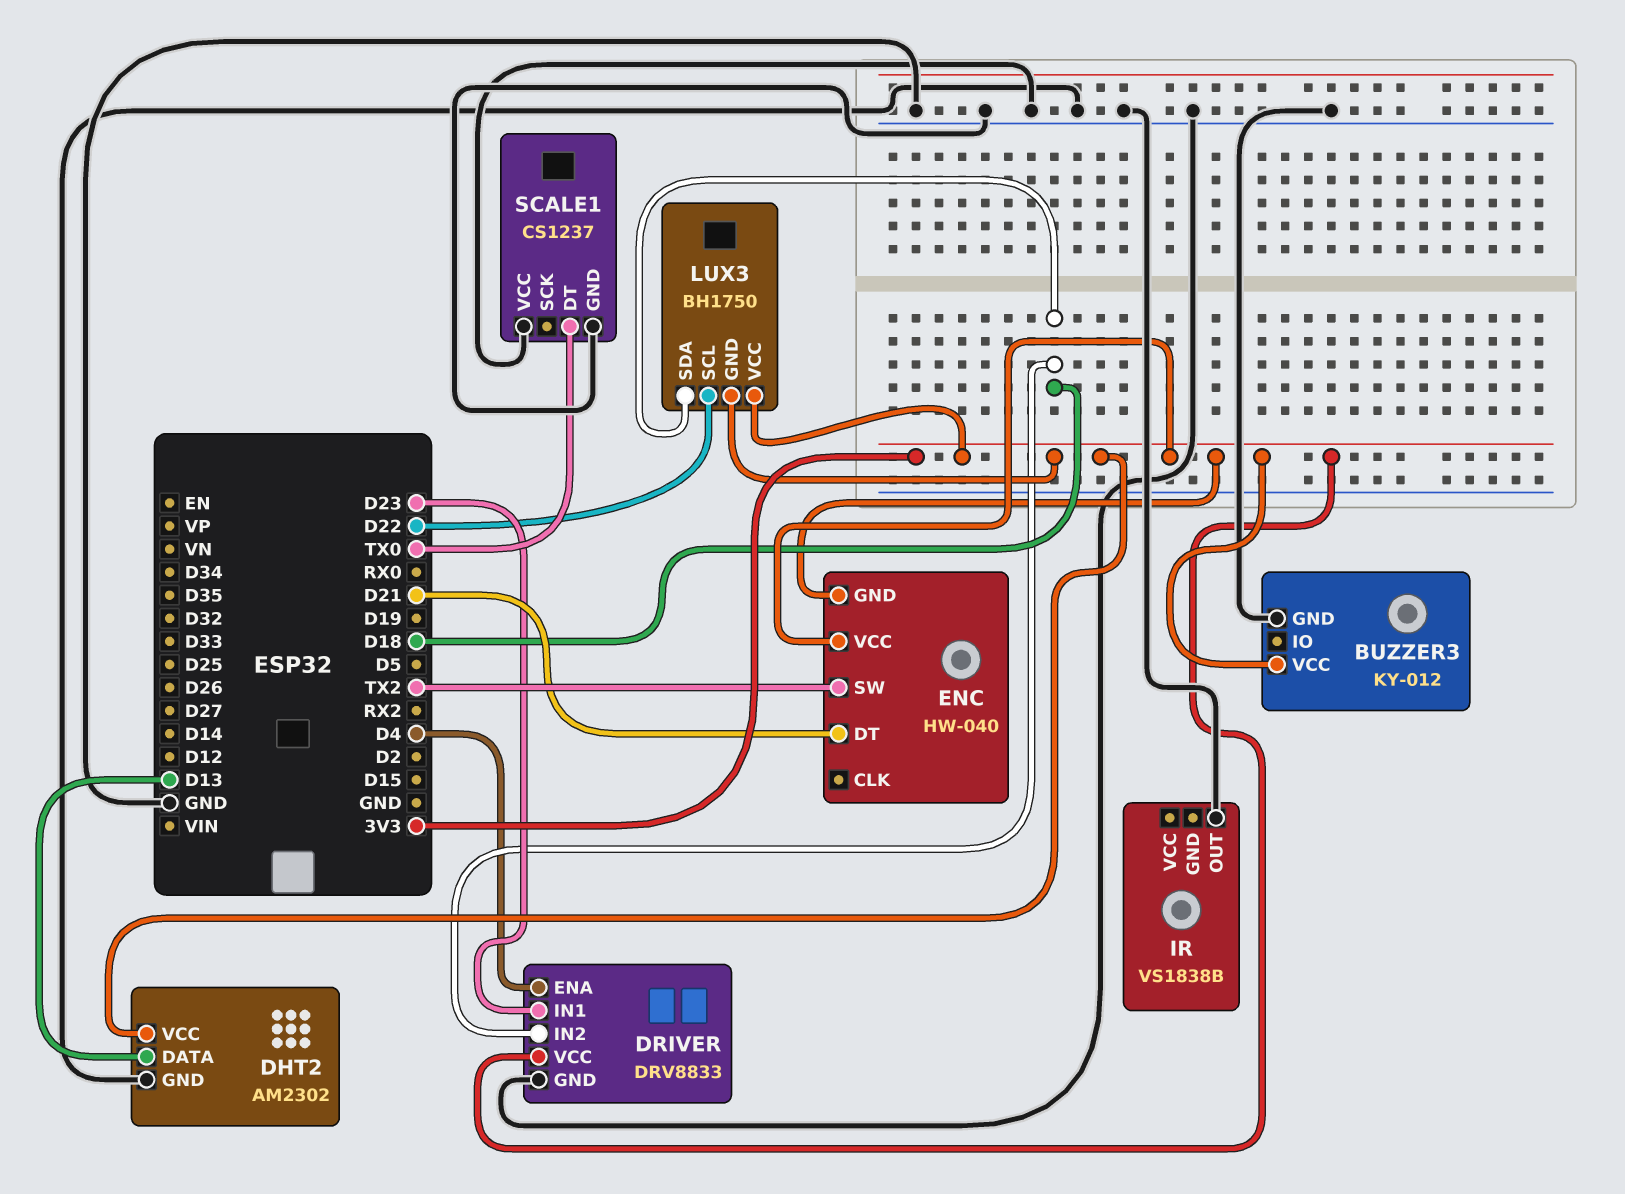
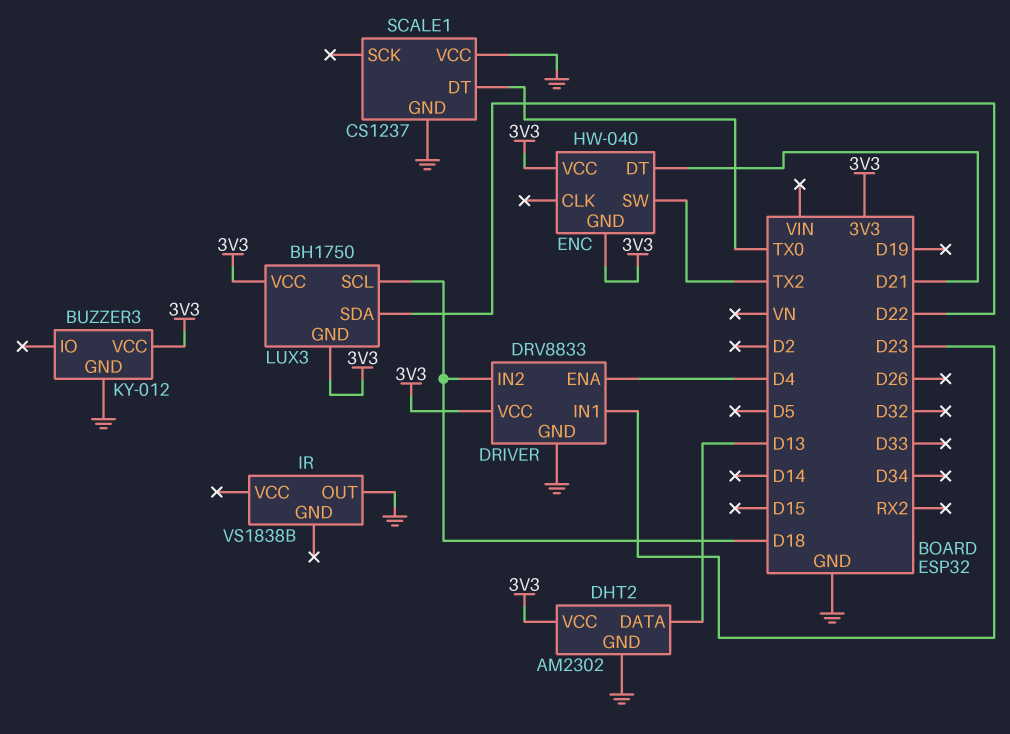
LUX3 pin SCL: D22 -> D18
LUX3 pin SDA: D18 -> D22

